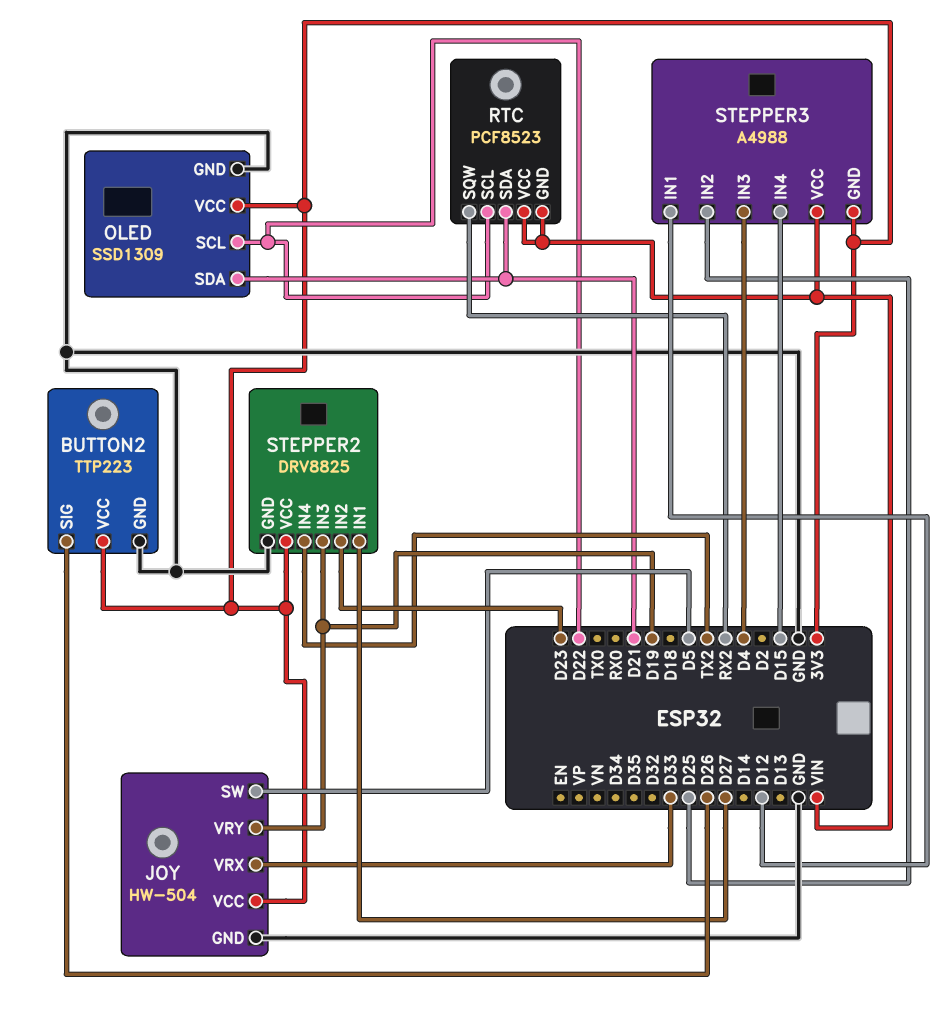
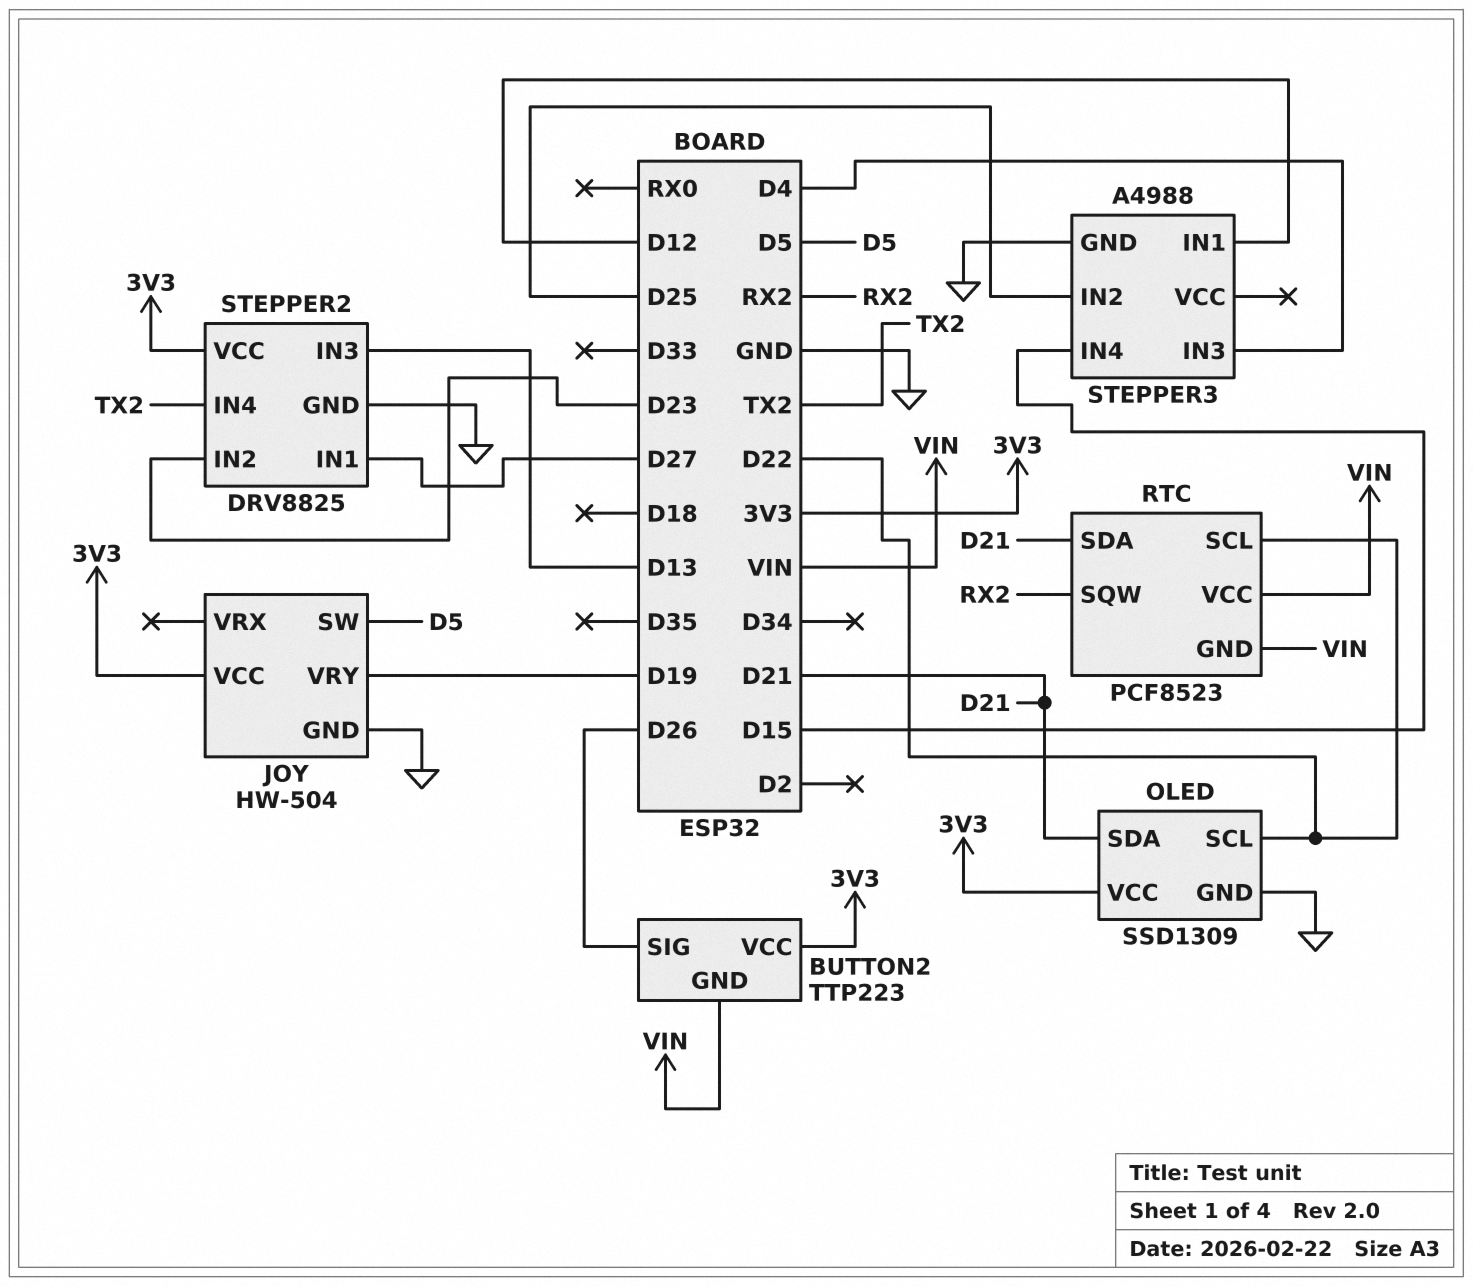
BUTTON2 pin GND: GND -> VIN
JOY pin VRX: D33 -> none
STEPPER2 pin IN3: D19 -> D13
STEPPER3 pin GND: 3V3 -> GND
STEPPER3 pin VCC: VIN -> none

